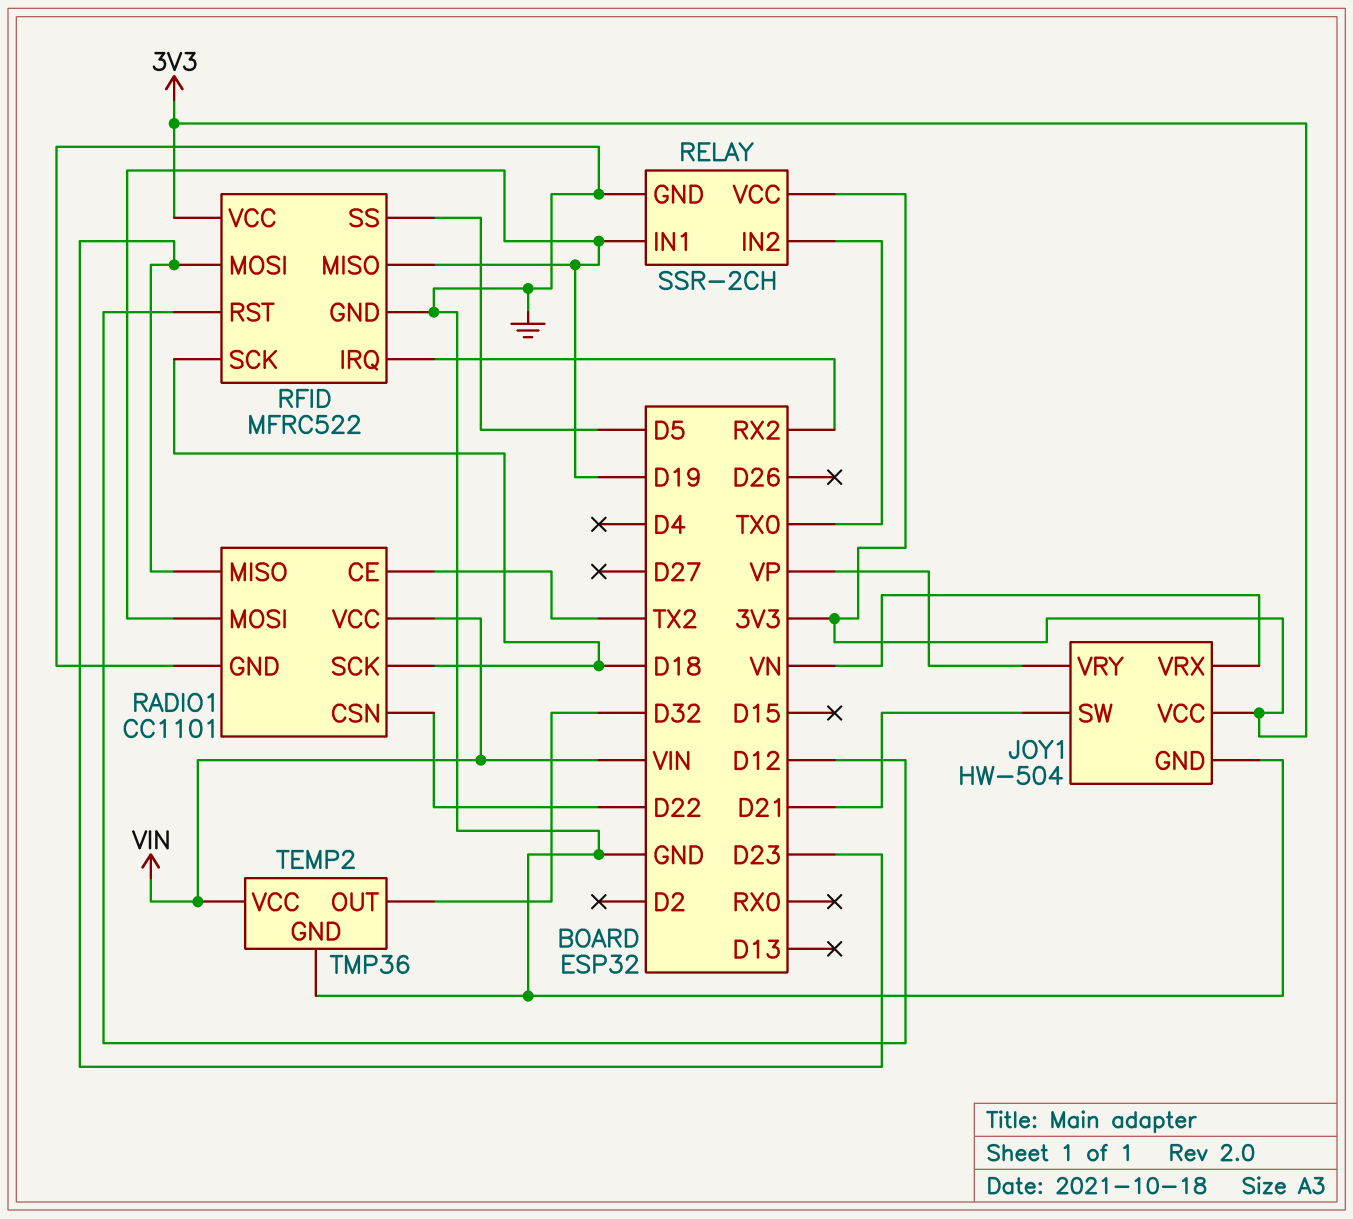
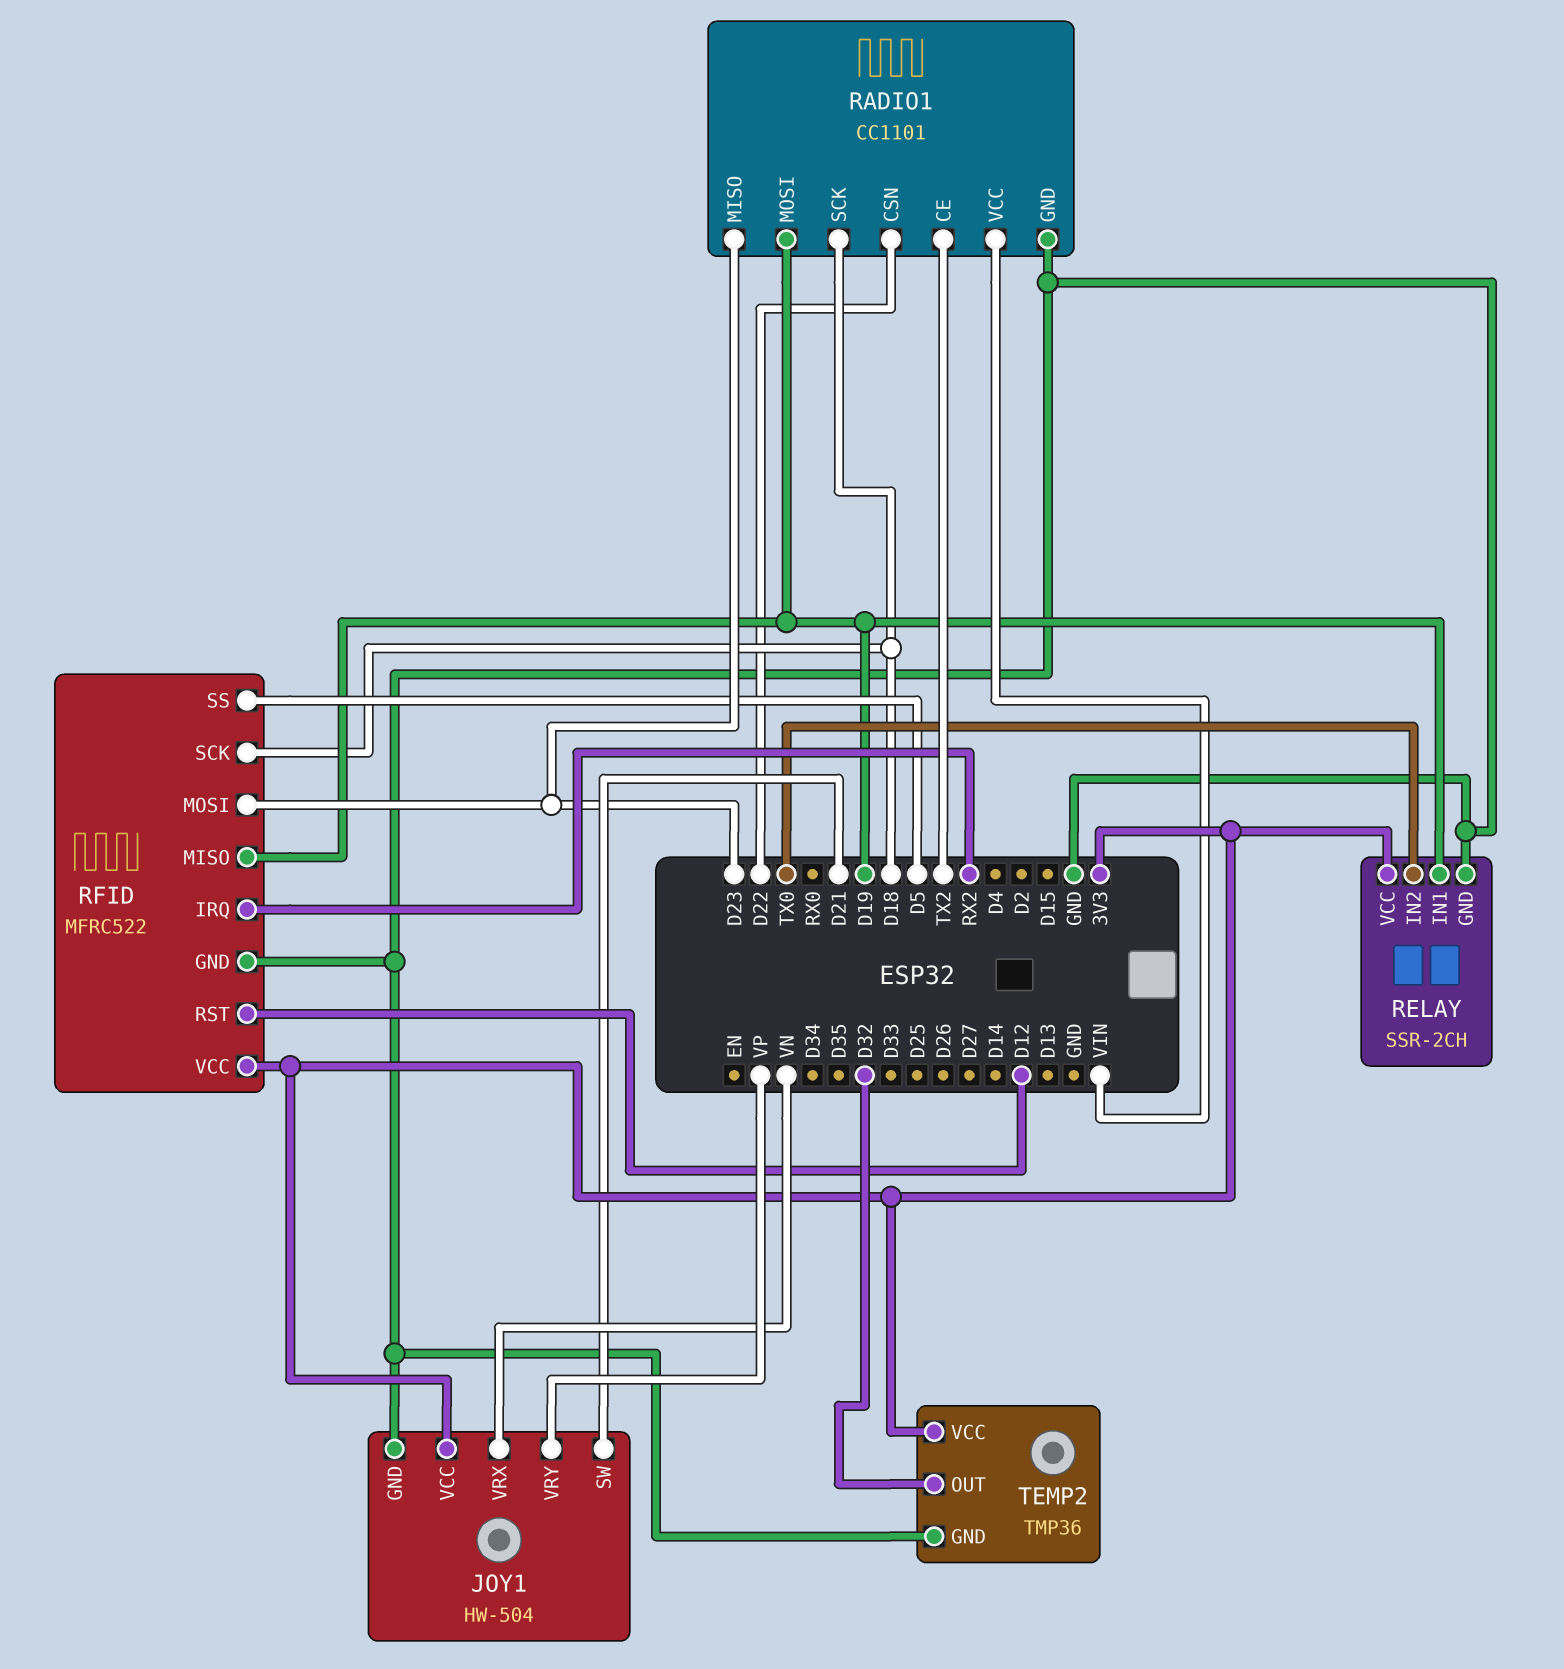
TEMP2 pin VCC: VIN -> 3V3

